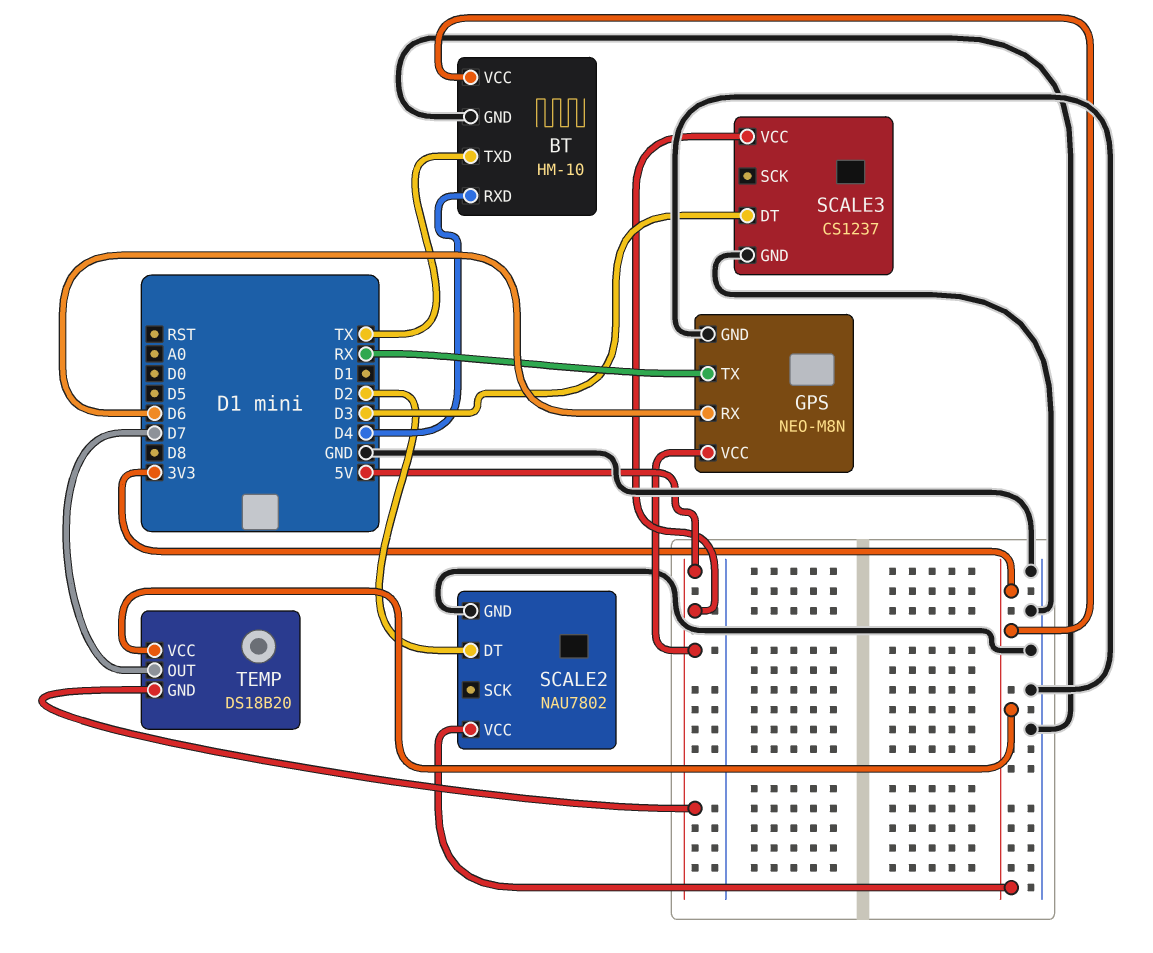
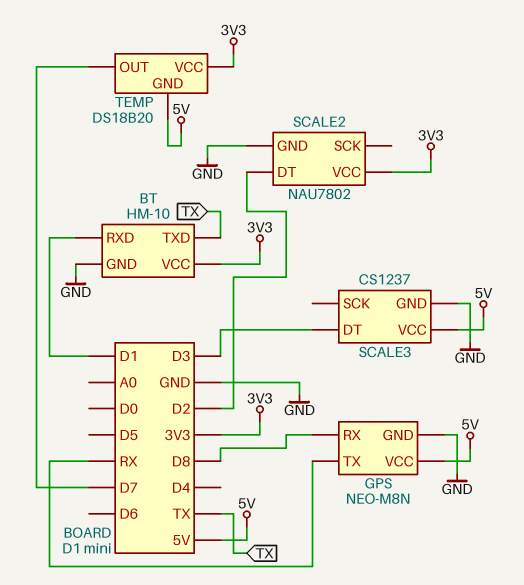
BT pin RXD: D4 -> D1
GPS pin RX: D6 -> D8

